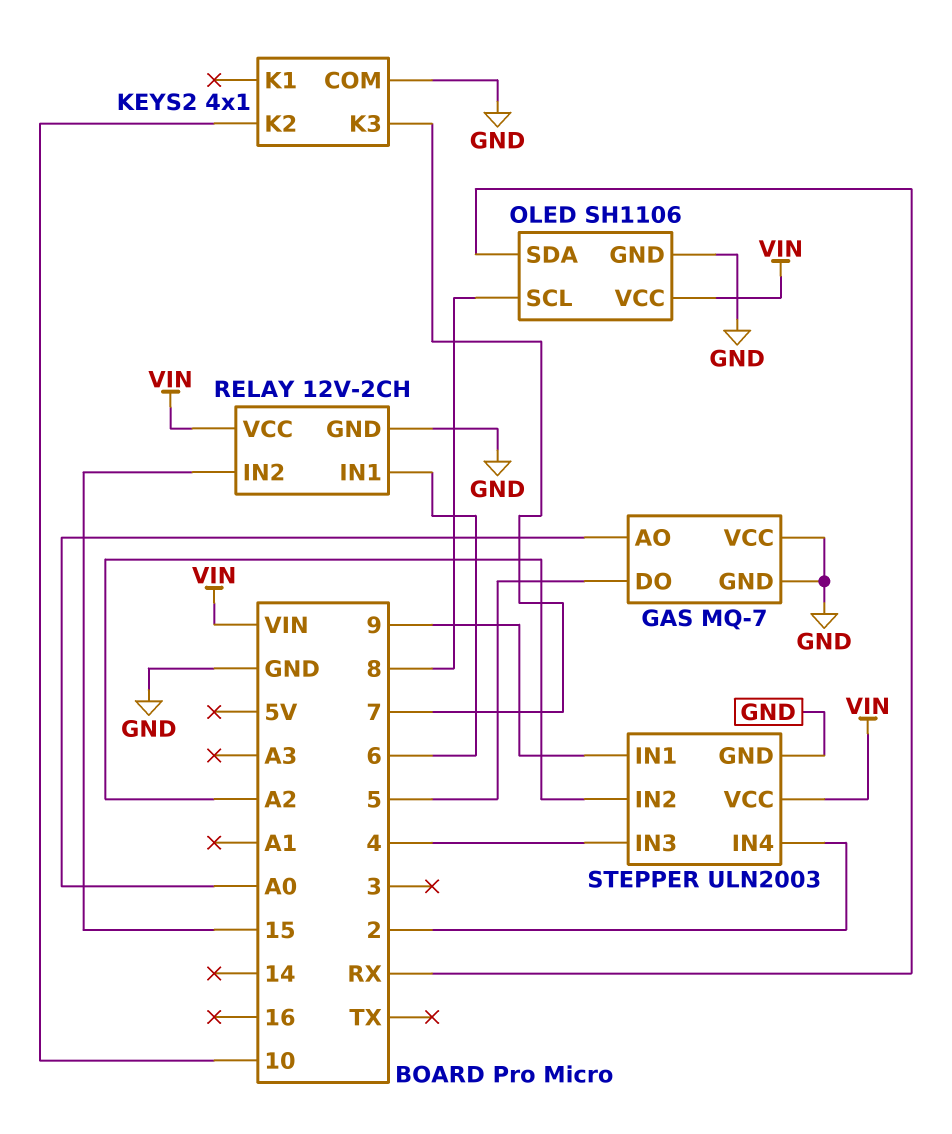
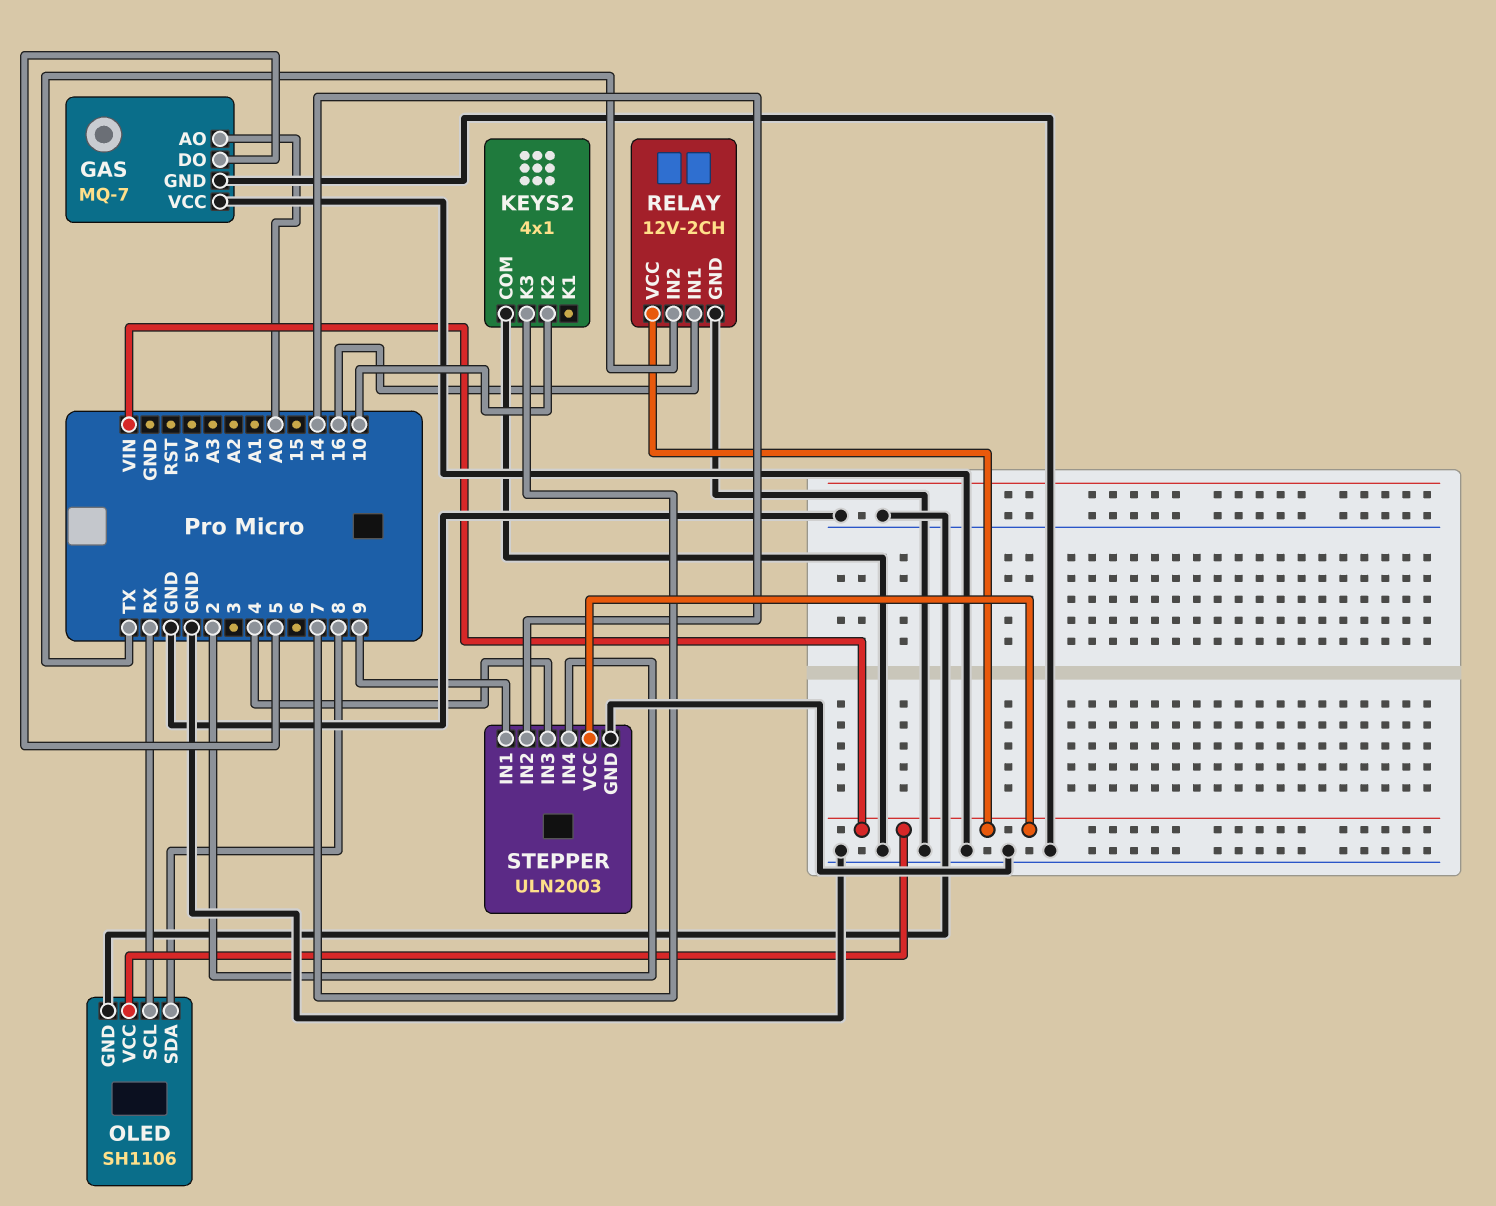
OLED pin SCL: 8 -> RX
OLED pin SDA: RX -> 8
RELAY pin IN1: 6 -> 16
RELAY pin IN2: 15 -> TX
STEPPER pin IN2: A2 -> 14

